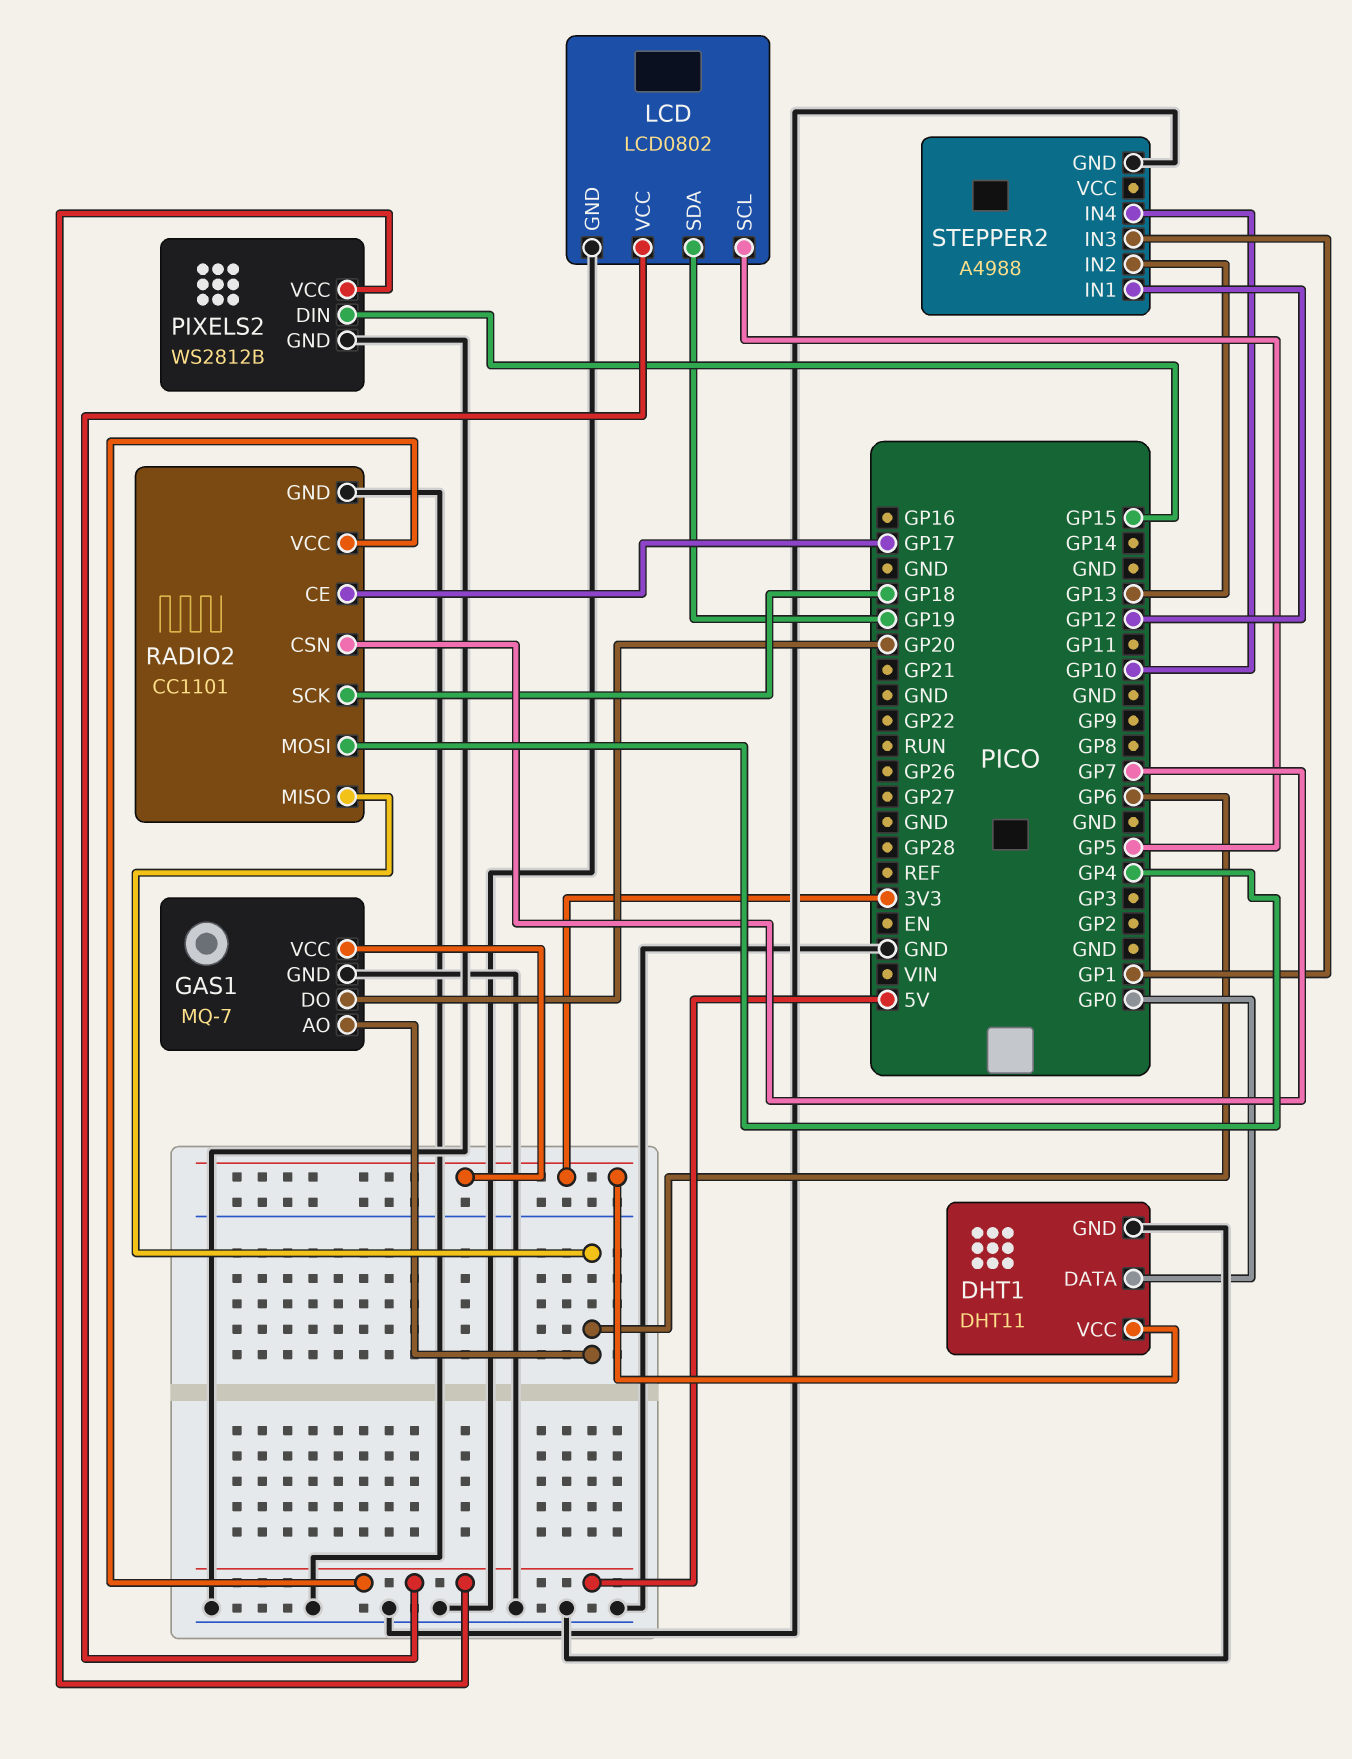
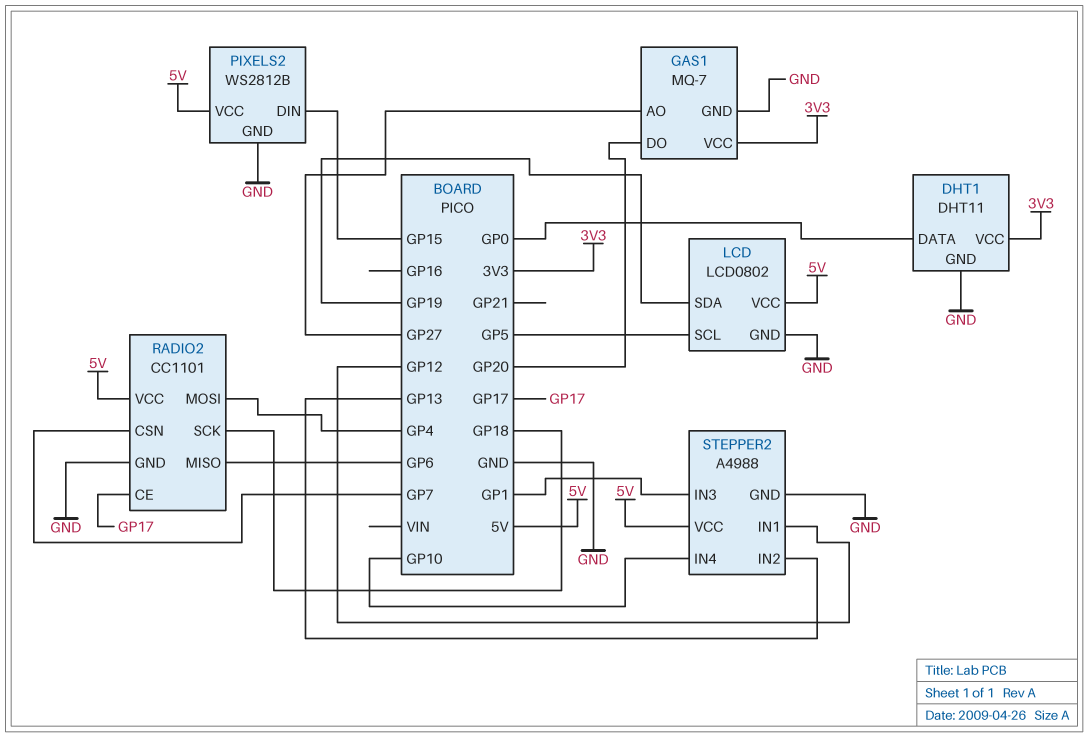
GAS1 pin AO: GP6 -> GP27
STEPPER2 pin VCC: none -> 5V

